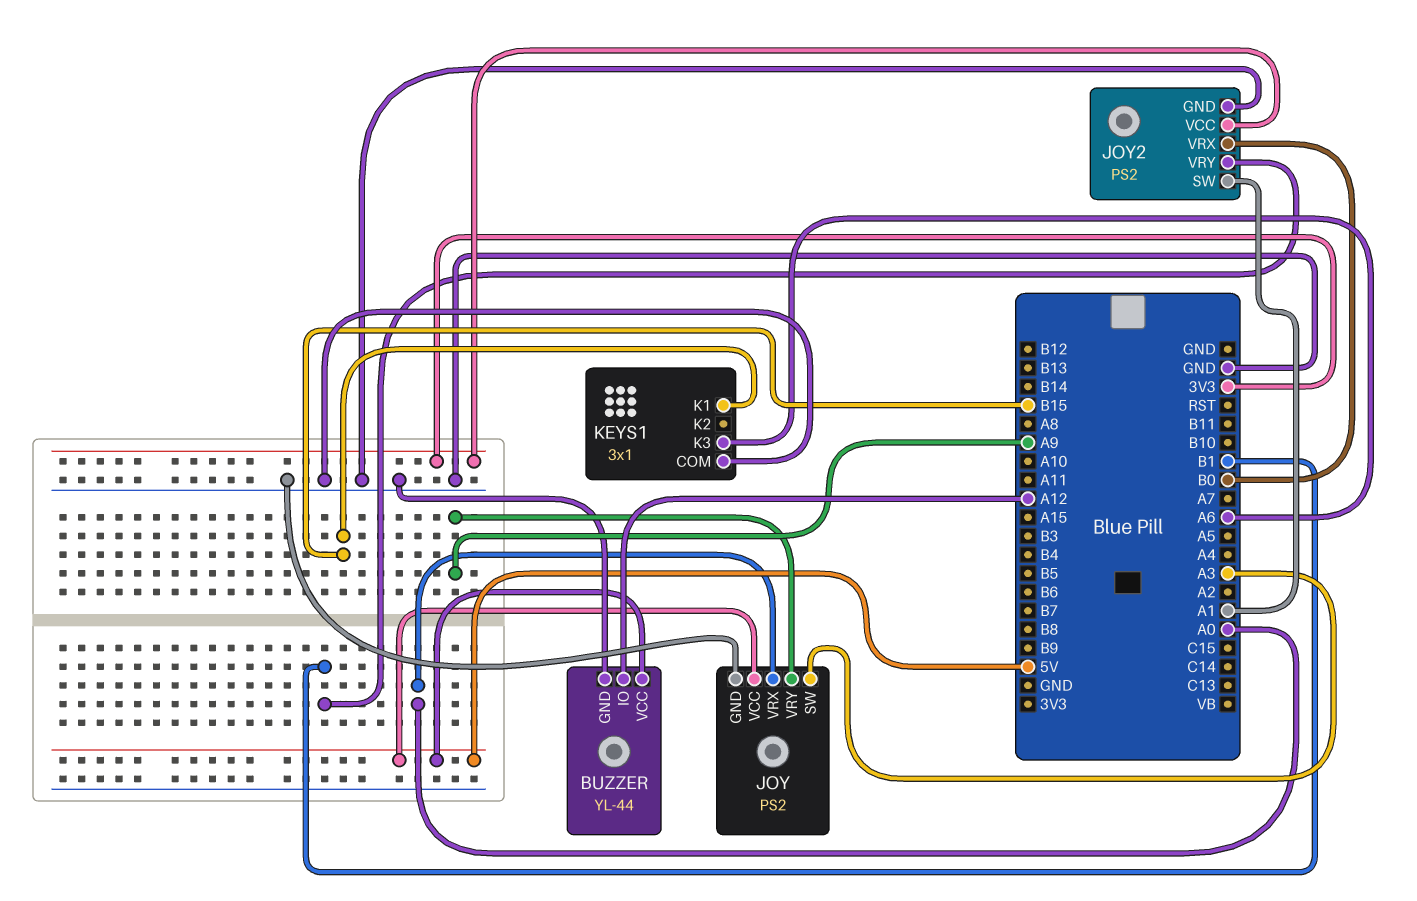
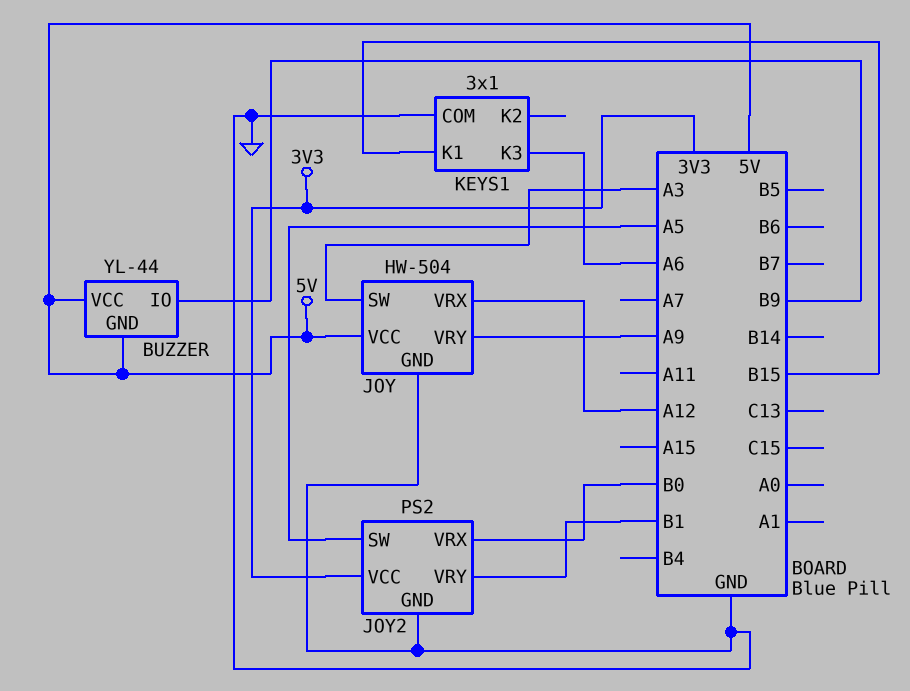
BUZZER pin GND: GND -> 5V
BUZZER pin IO: A12 -> B9
JOY: PS2 -> HW-504
JOY pin VRX: A0 -> A12
JOY2 pin SW: A1 -> A5

